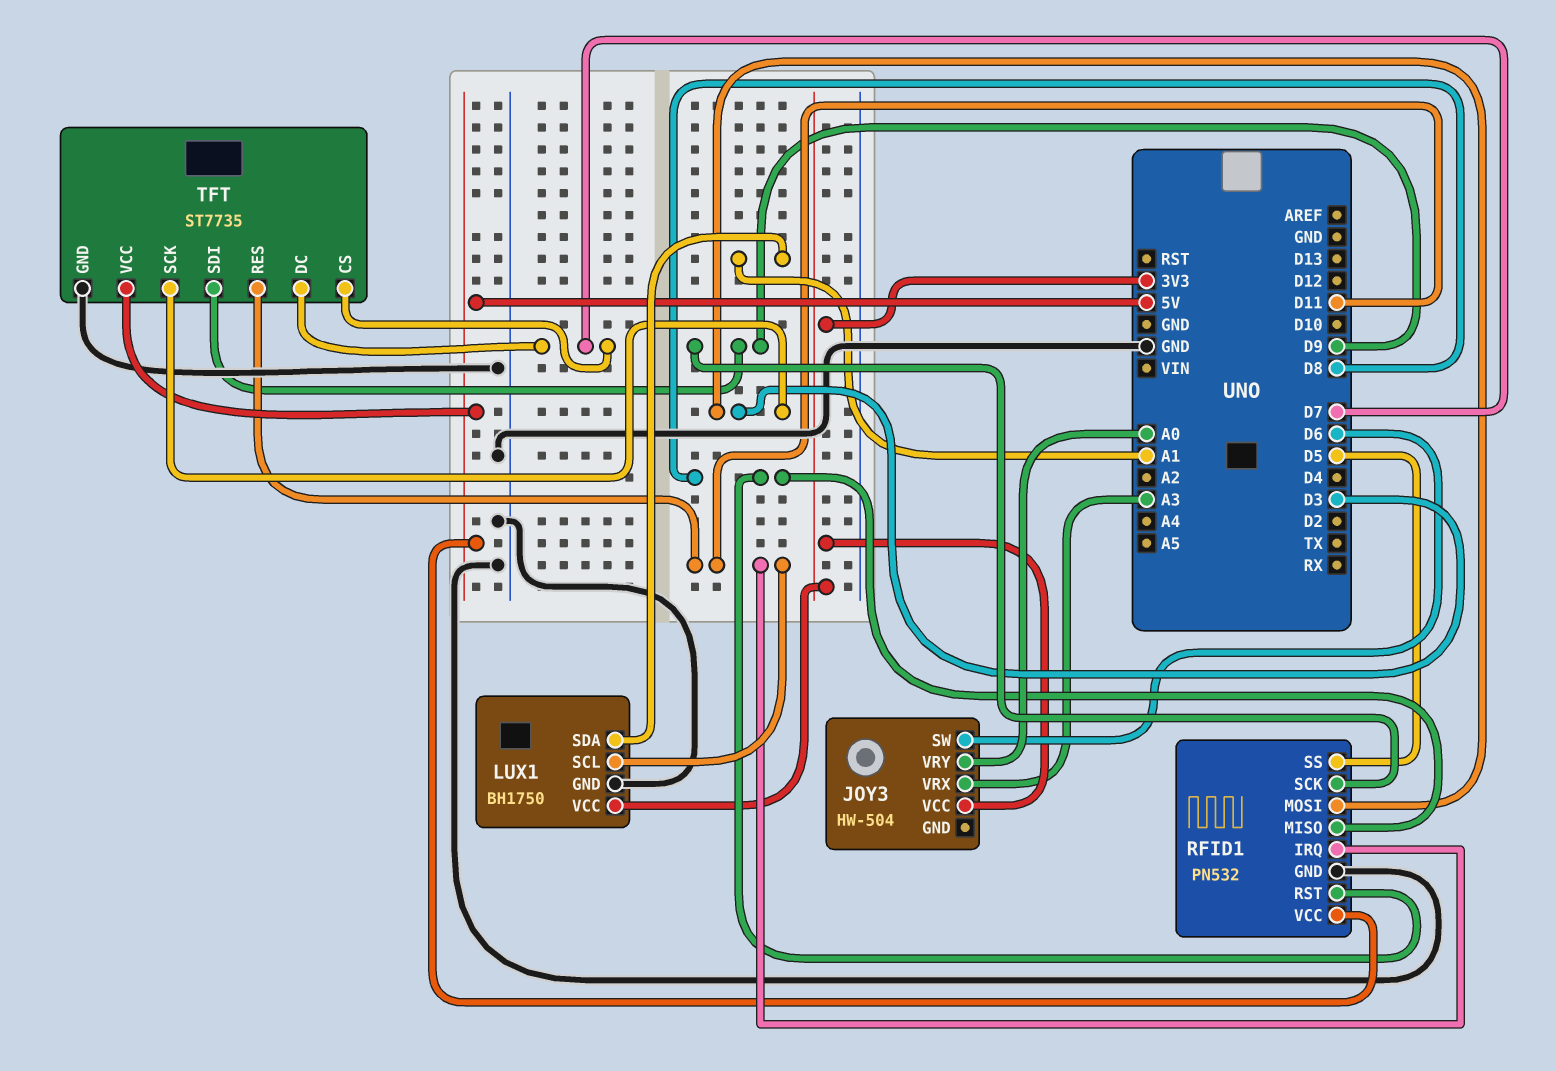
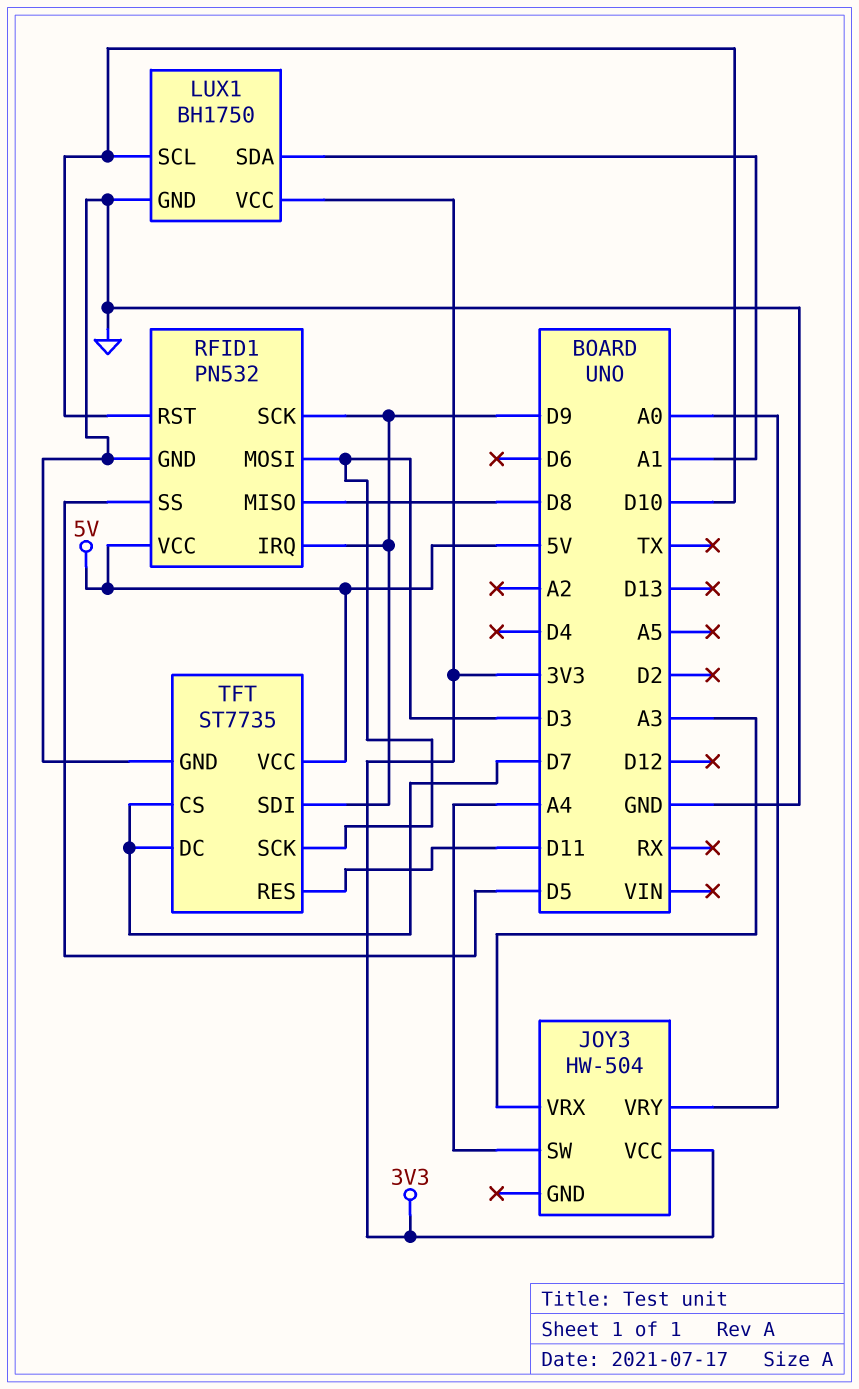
JOY3 pin SW: D6 -> A4
LUX1 pin SCL: D11 -> D10
RFID1 pin IRQ: D11 -> D9
RFID1 pin RST: D8 -> D10

